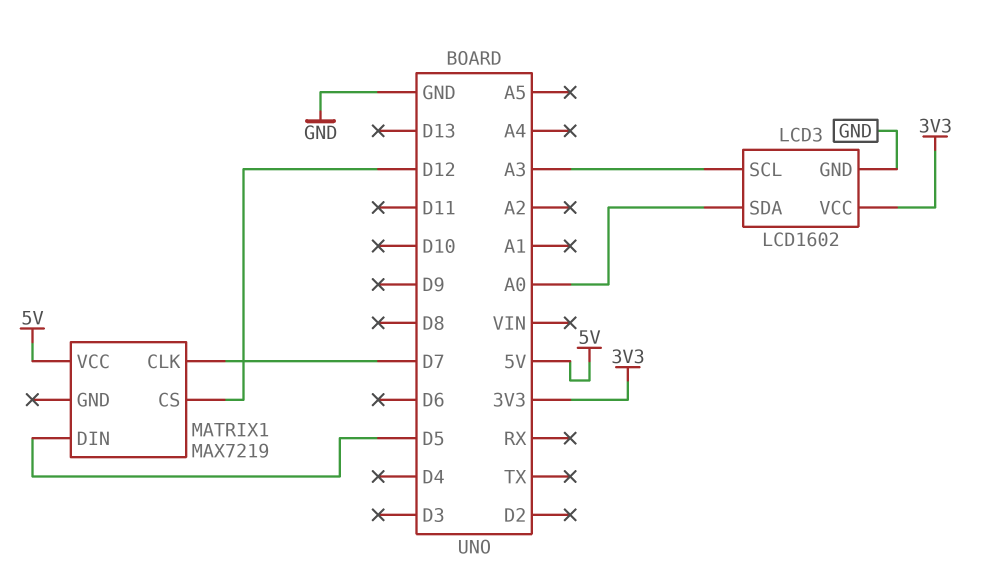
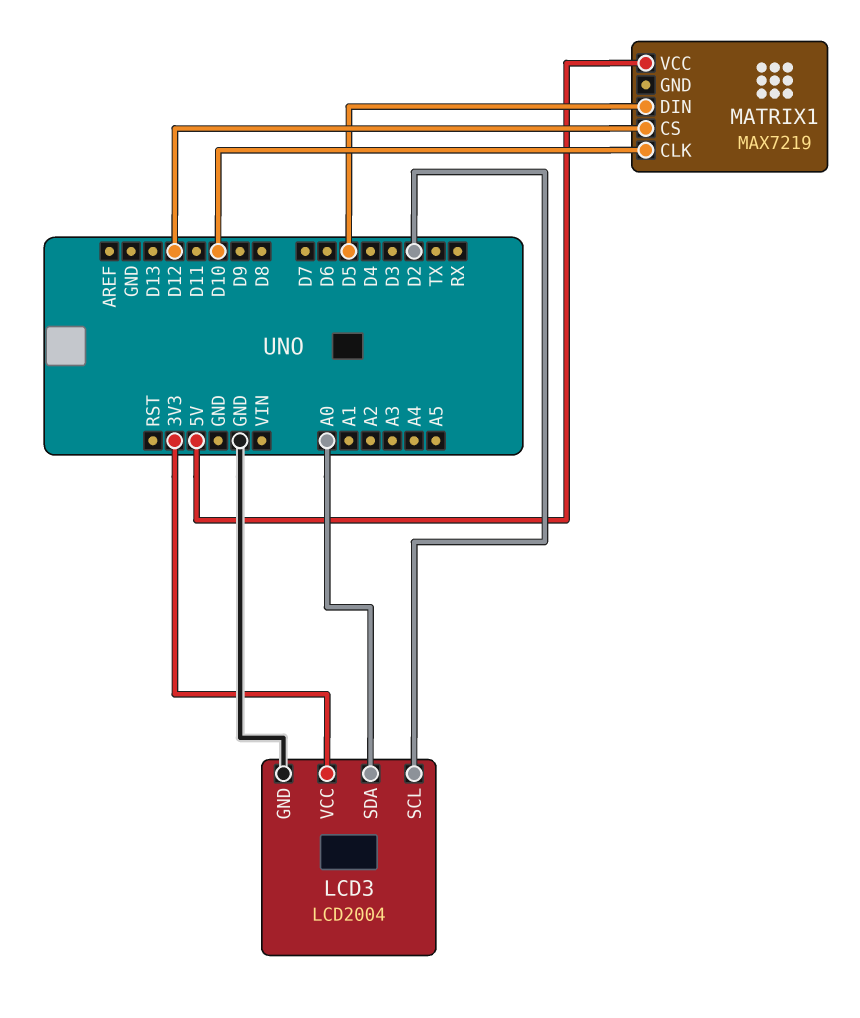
LCD3: LCD1602 -> LCD2004
LCD3 pin SCL: A3 -> D2
MATRIX1 pin CLK: D7 -> D10

